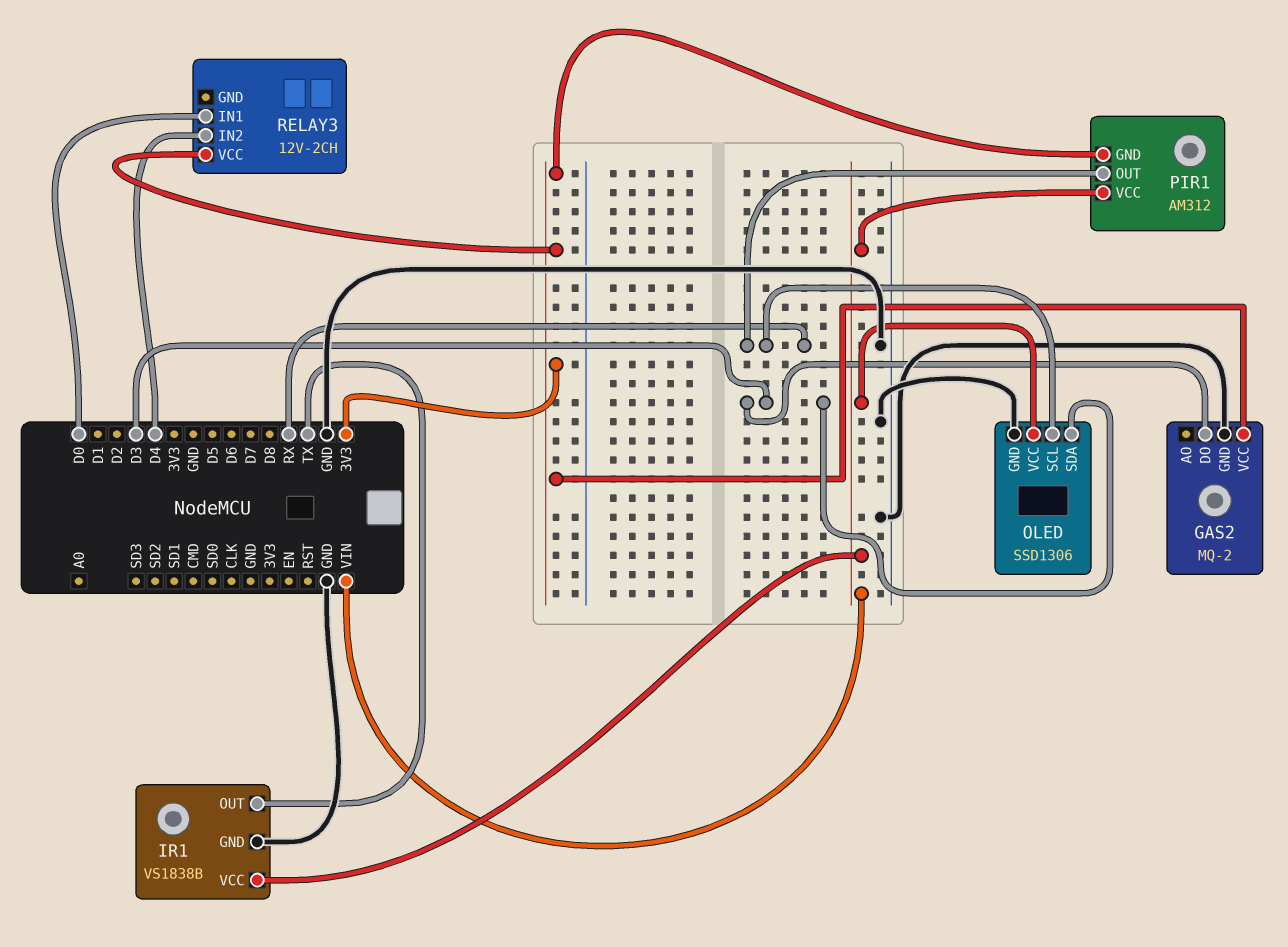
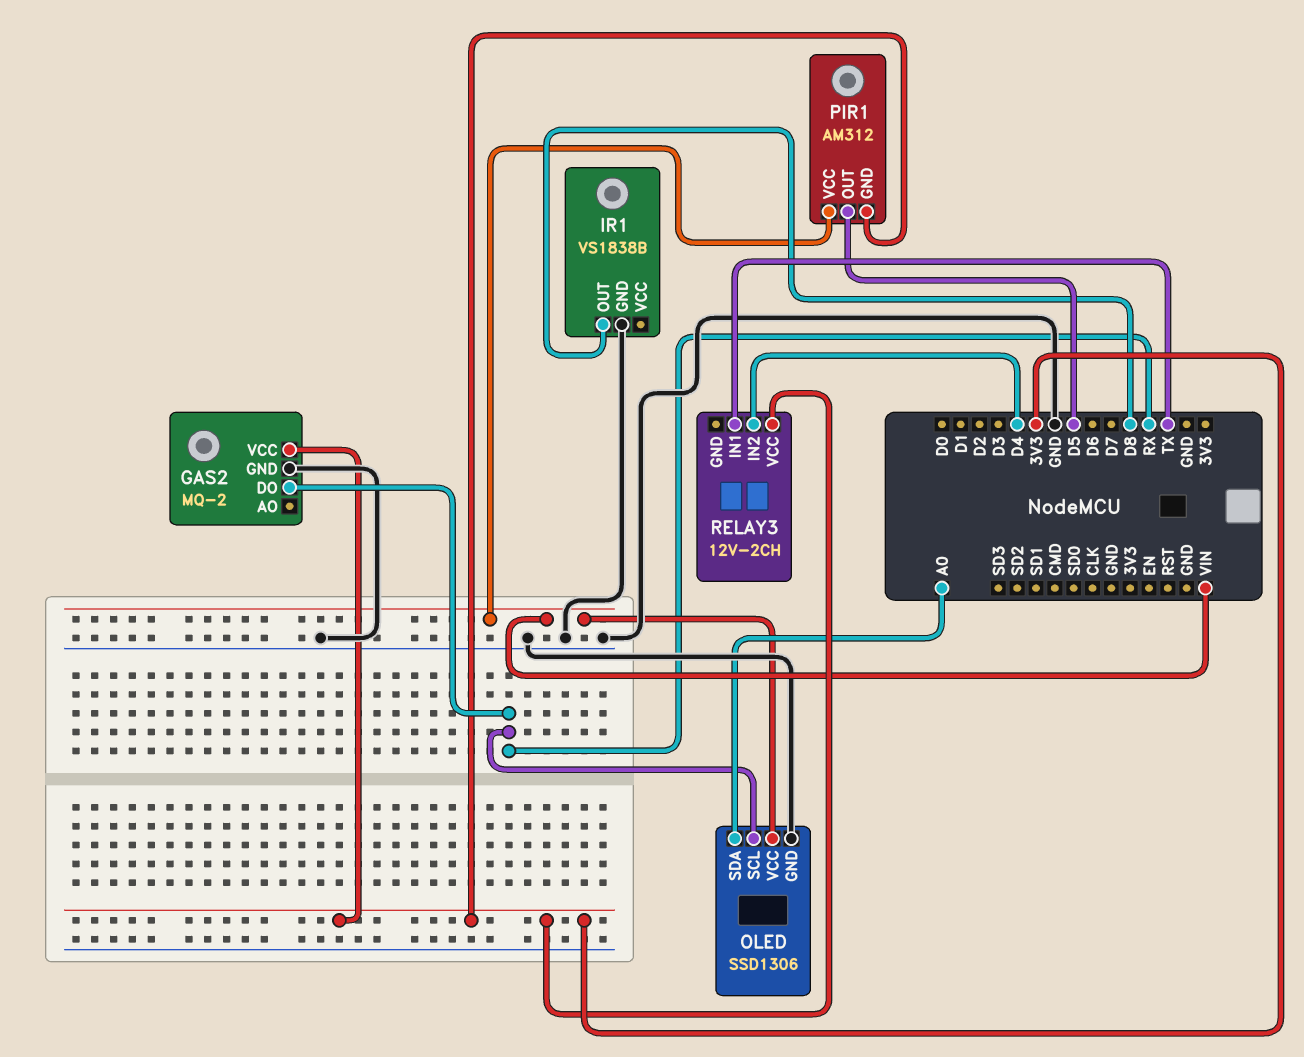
GAS2 pin DO: D3 -> RX
IR1 pin OUT: TX -> D8
IR1 pin VCC: VIN -> none
OLED pin SDA: D3 -> A0
PIR1 pin OUT: RX -> D5
RELAY3 pin IN1: D0 -> TX

